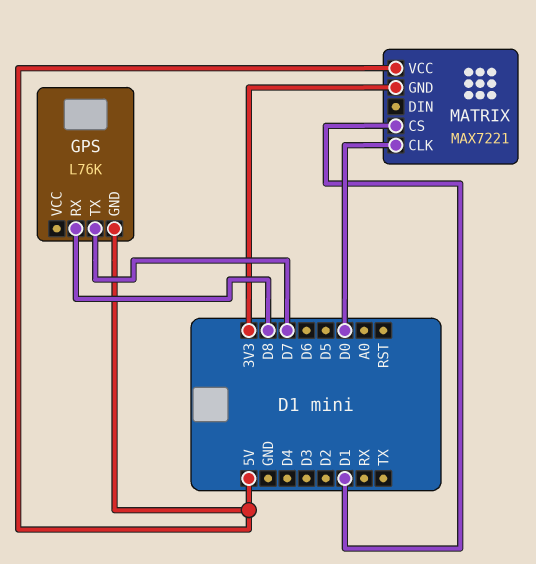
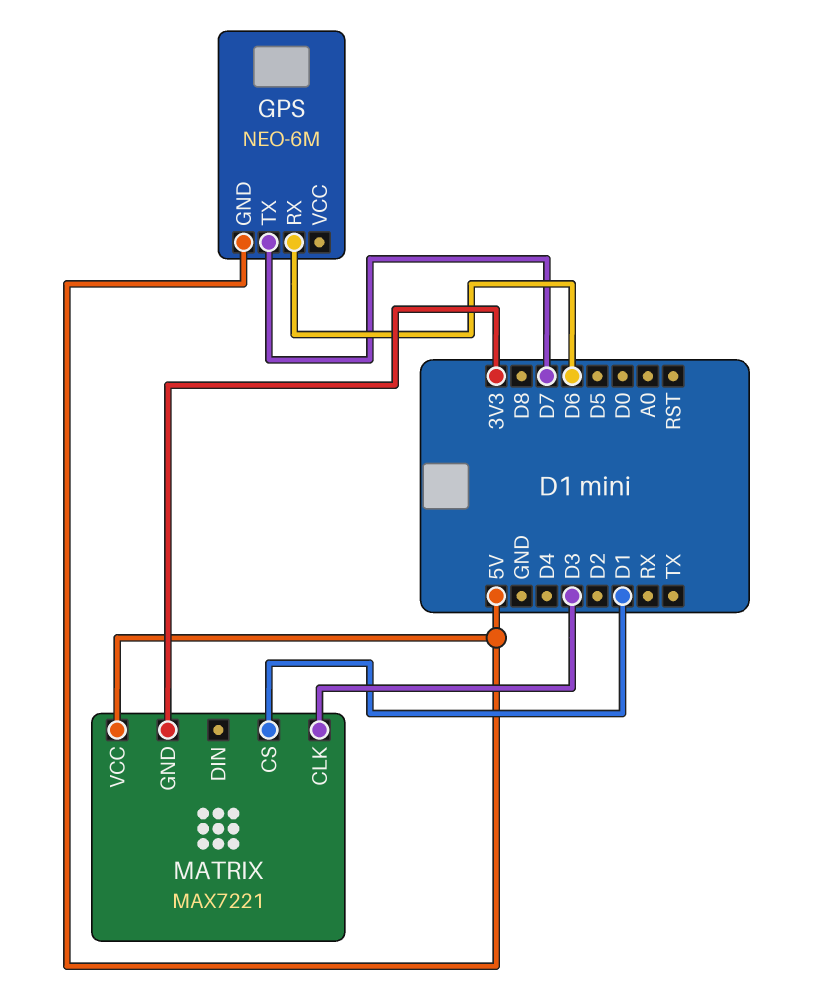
GPS: L76K -> NEO-6M
GPS pin RX: D8 -> D6
MATRIX pin CLK: D0 -> D3

